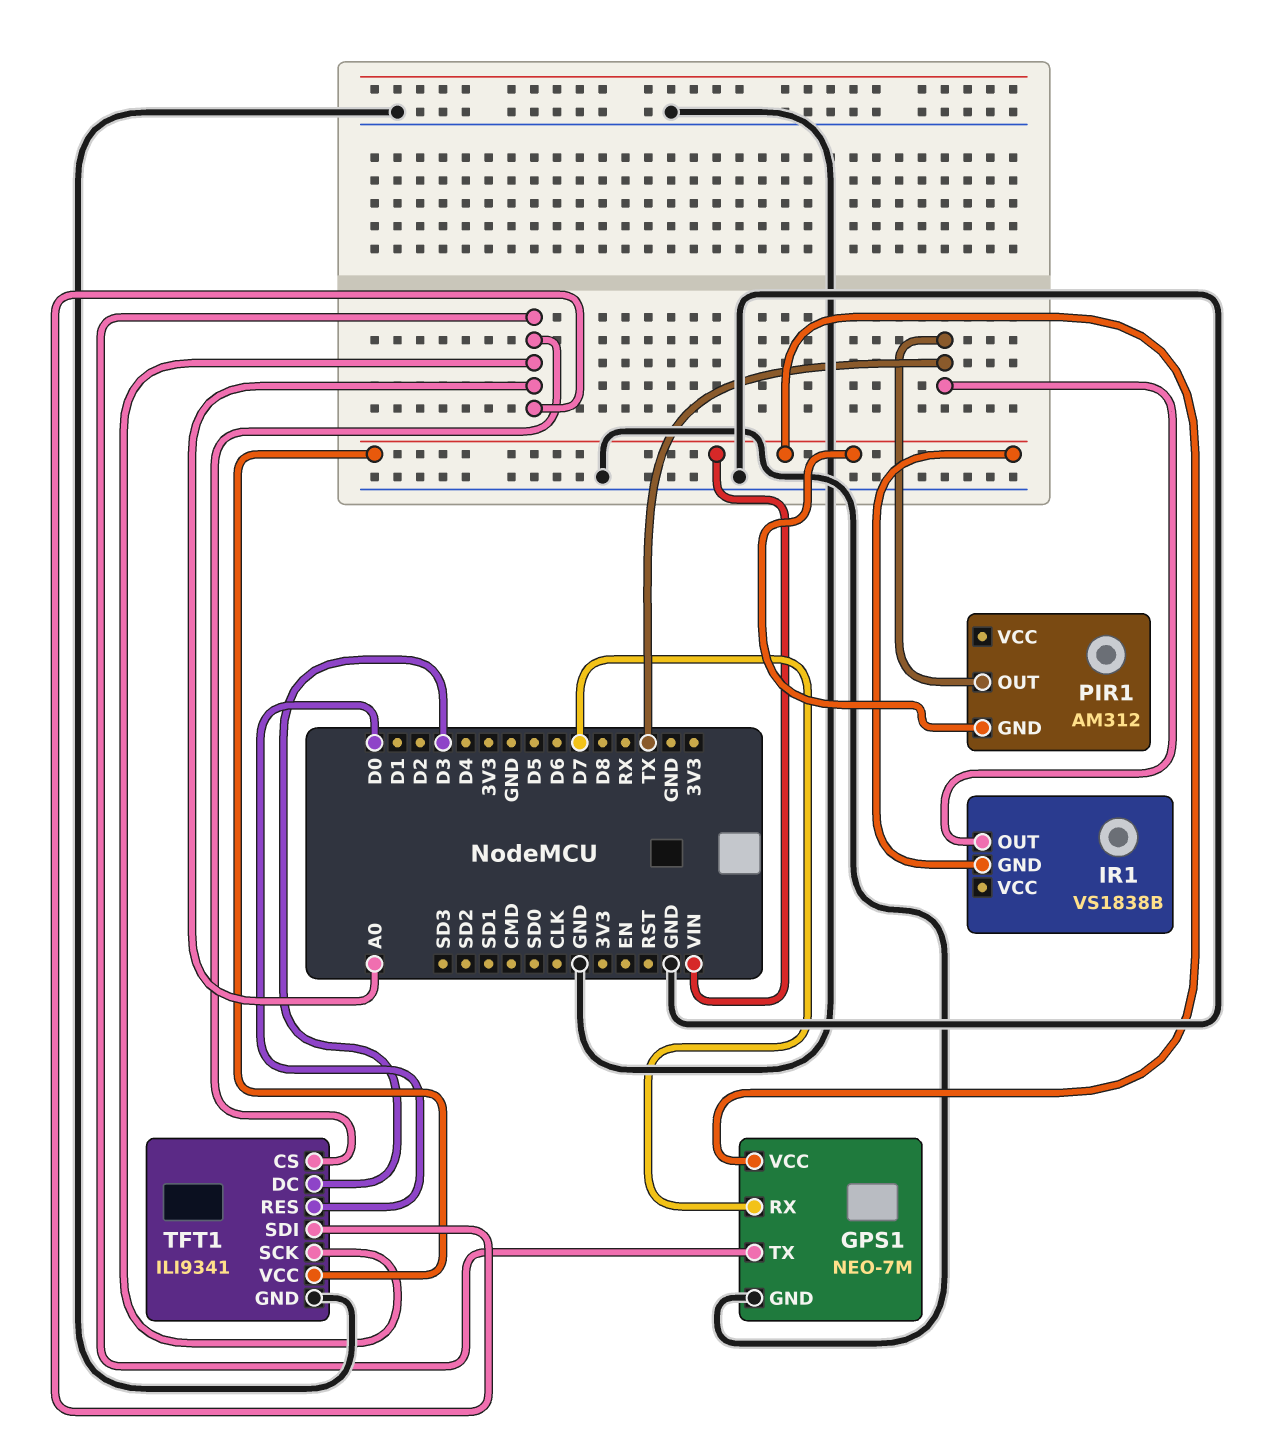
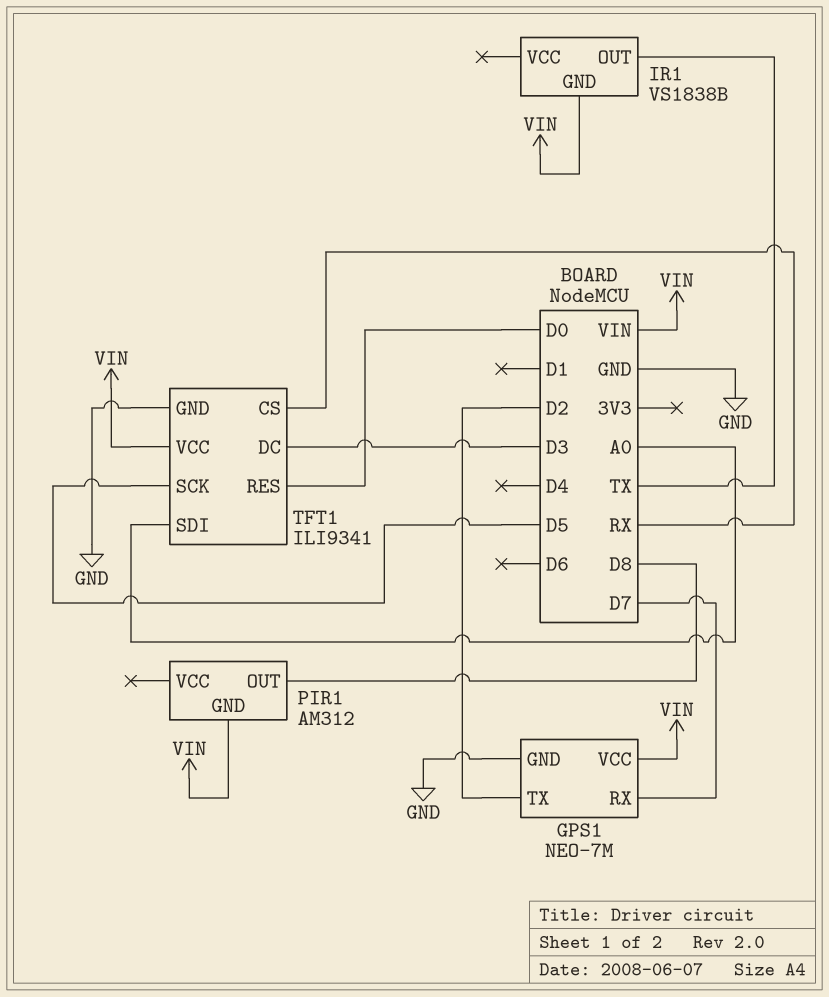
GPS1 pin TX: A0 -> D2
PIR1 pin OUT: TX -> D8
TFT1 pin CS: A0 -> RX
TFT1 pin SCK: A0 -> D5

